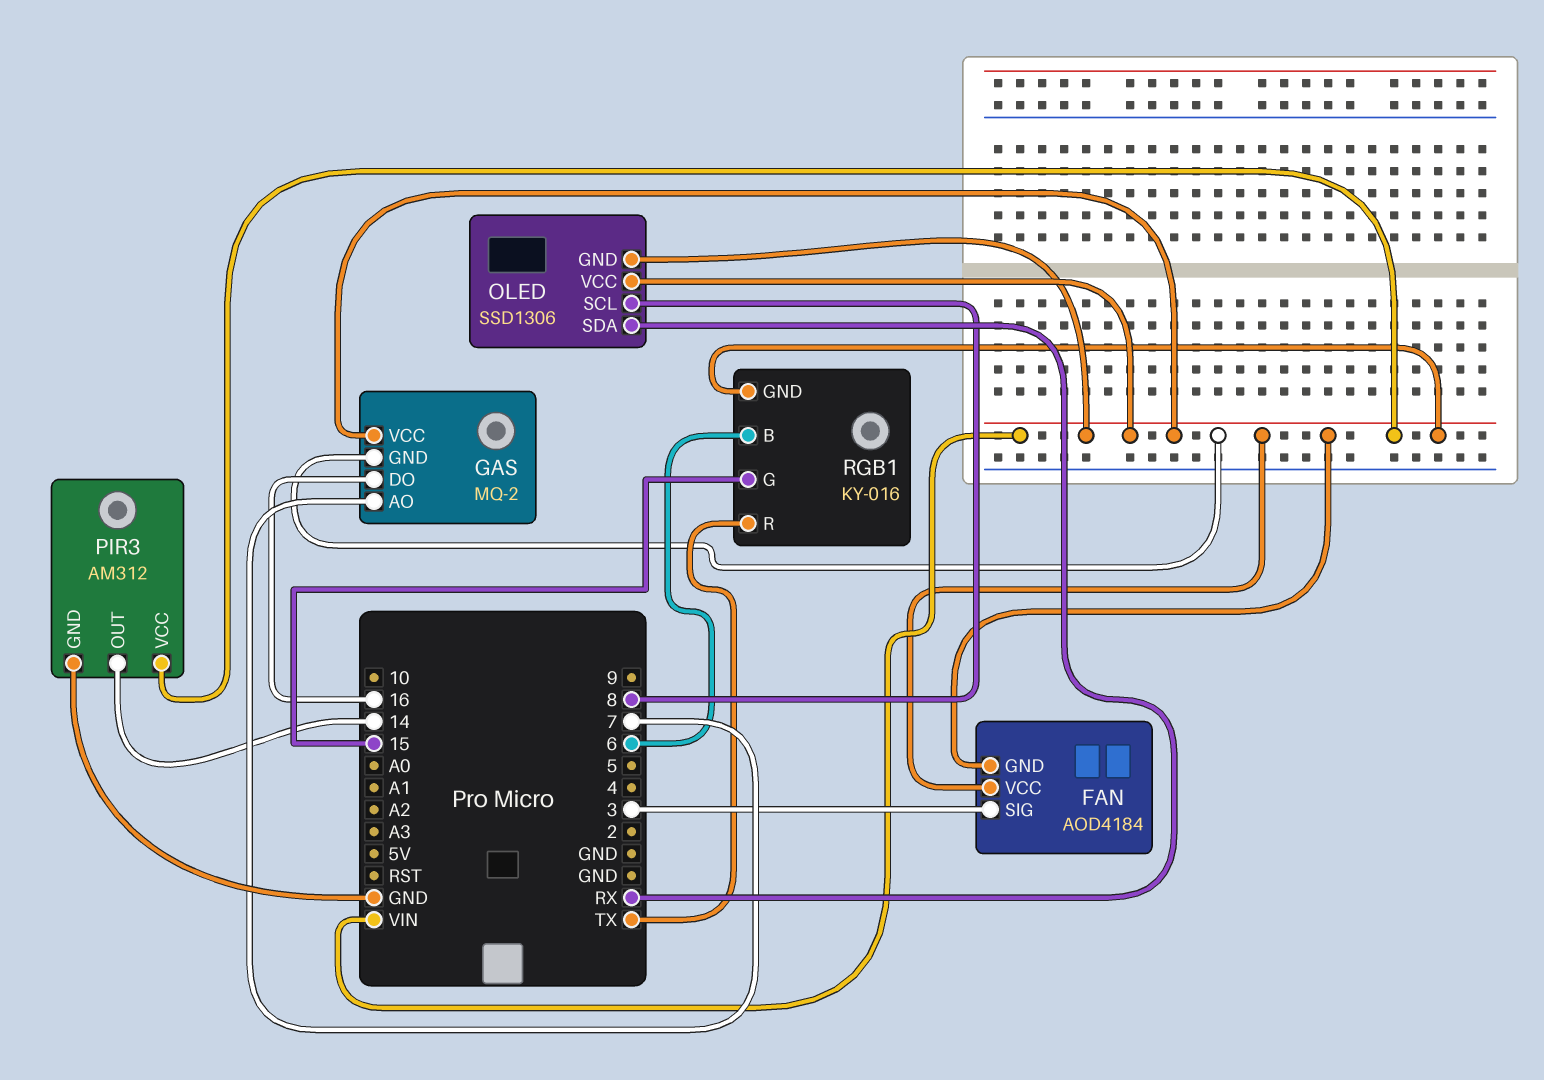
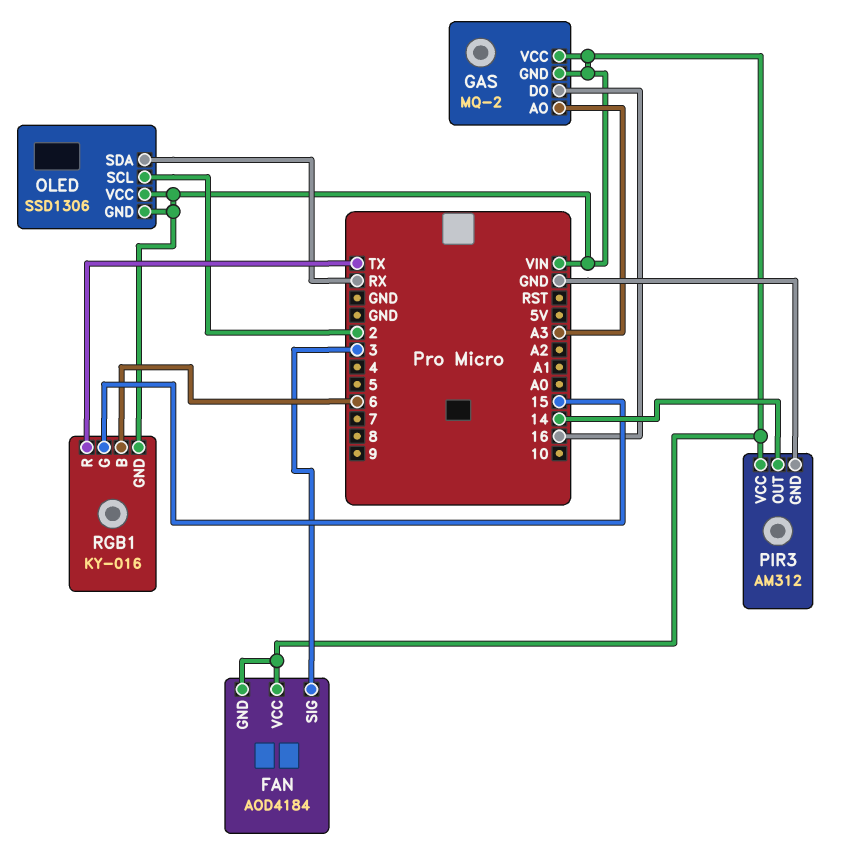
GAS pin AO: 7 -> A3
OLED pin SCL: 8 -> 2

